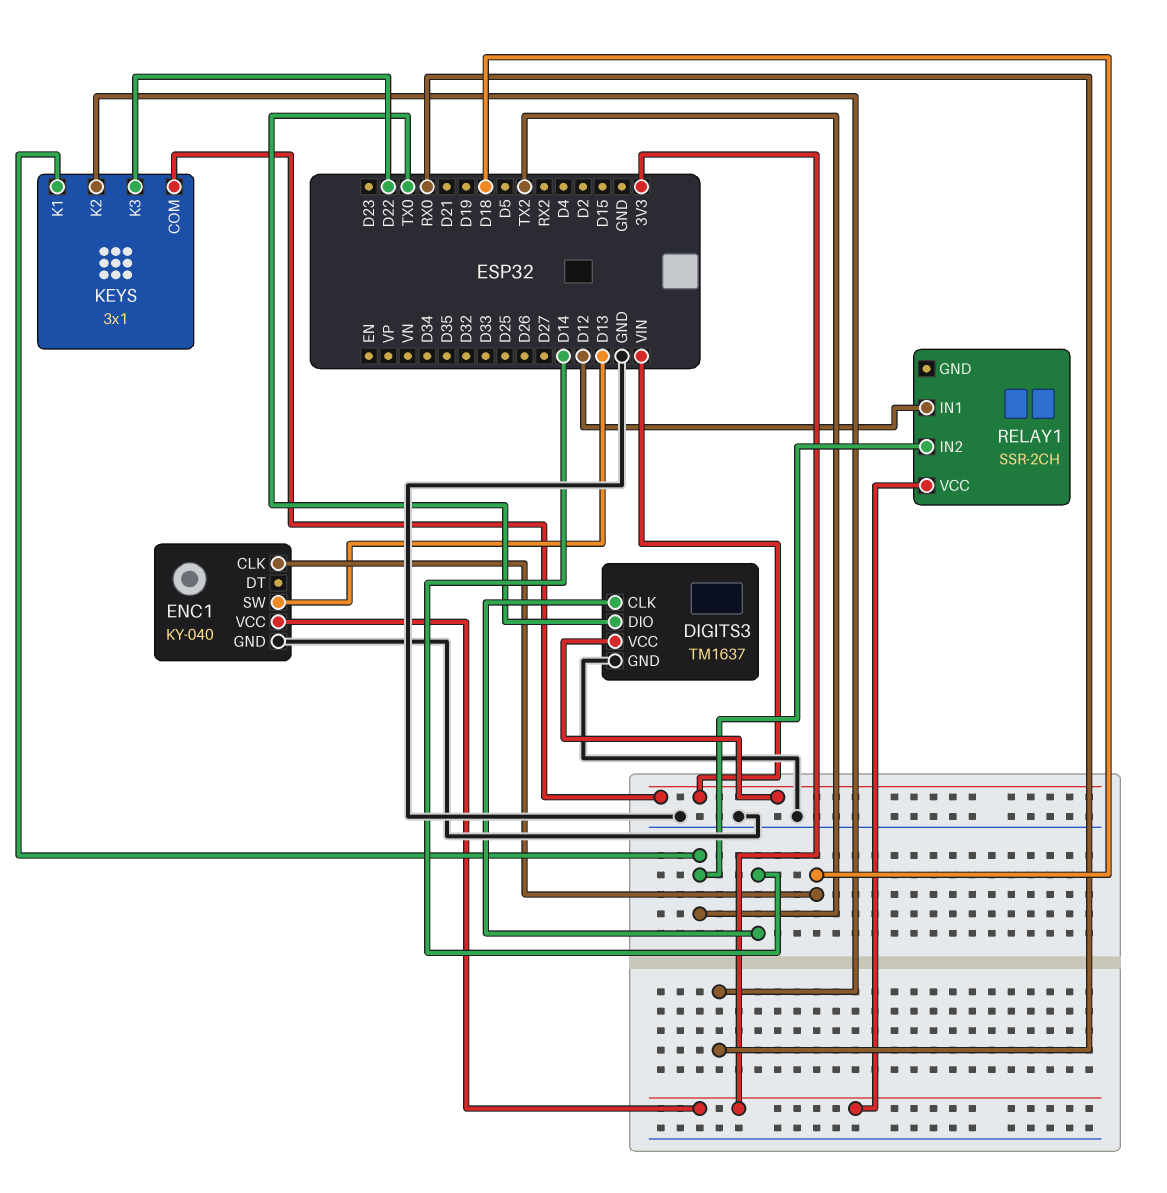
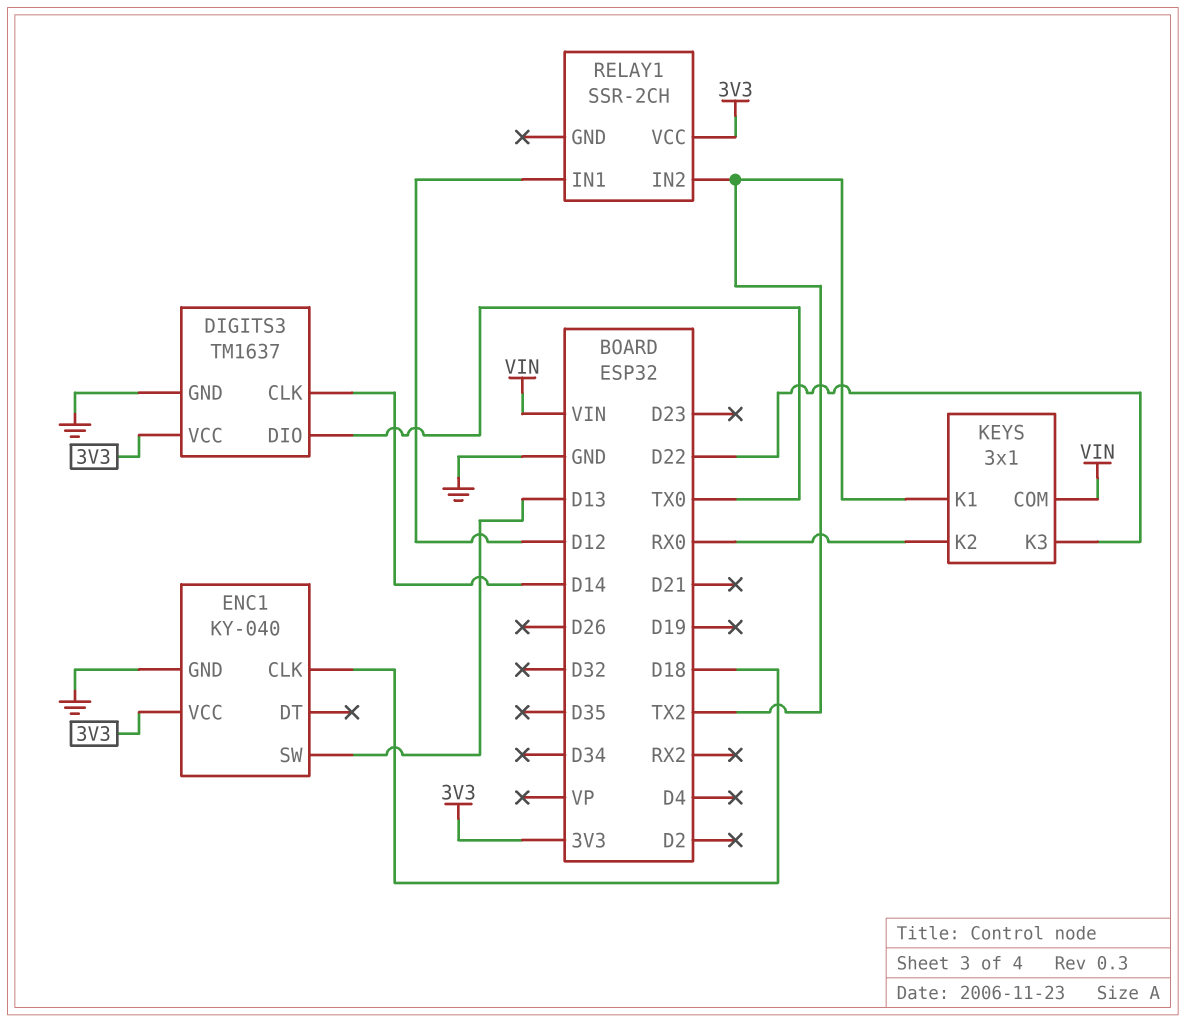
DIGITS3 pin VCC: VIN -> 3V3

